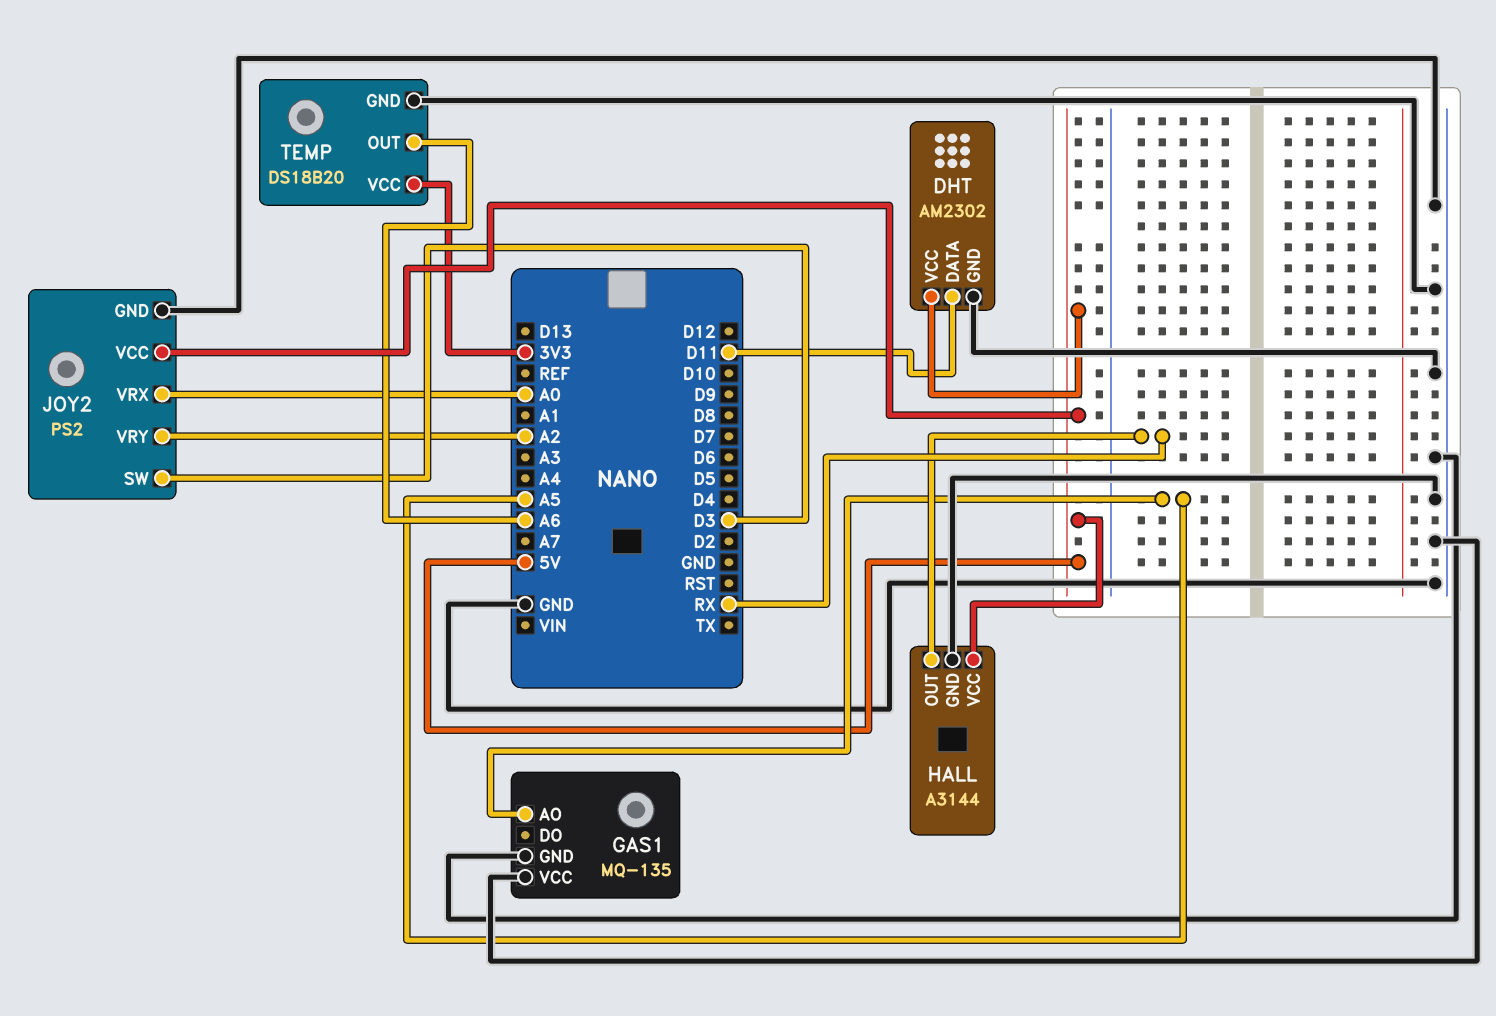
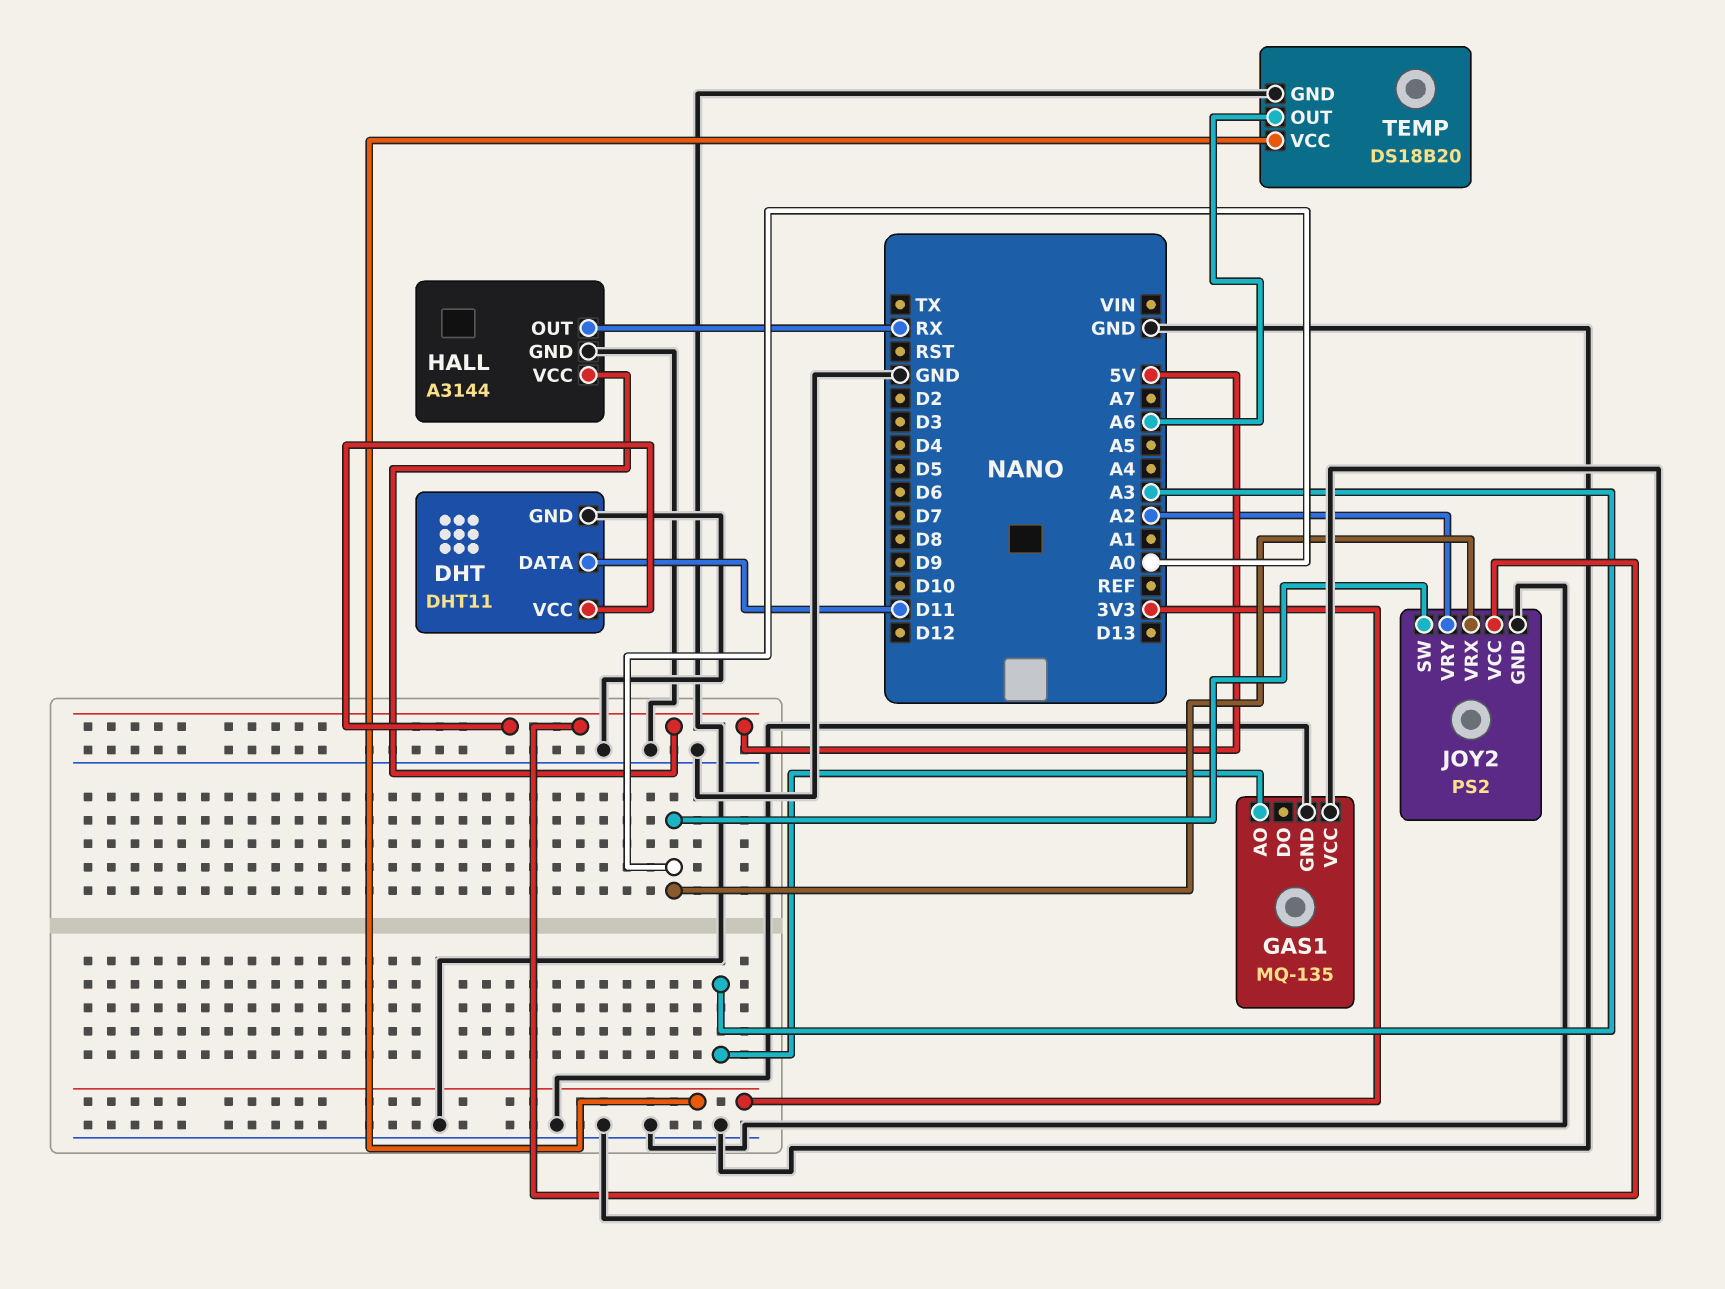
DHT: AM2302 -> DHT11
GAS1 pin AO: A5 -> A3
JOY2 pin SW: D3 -> A0

